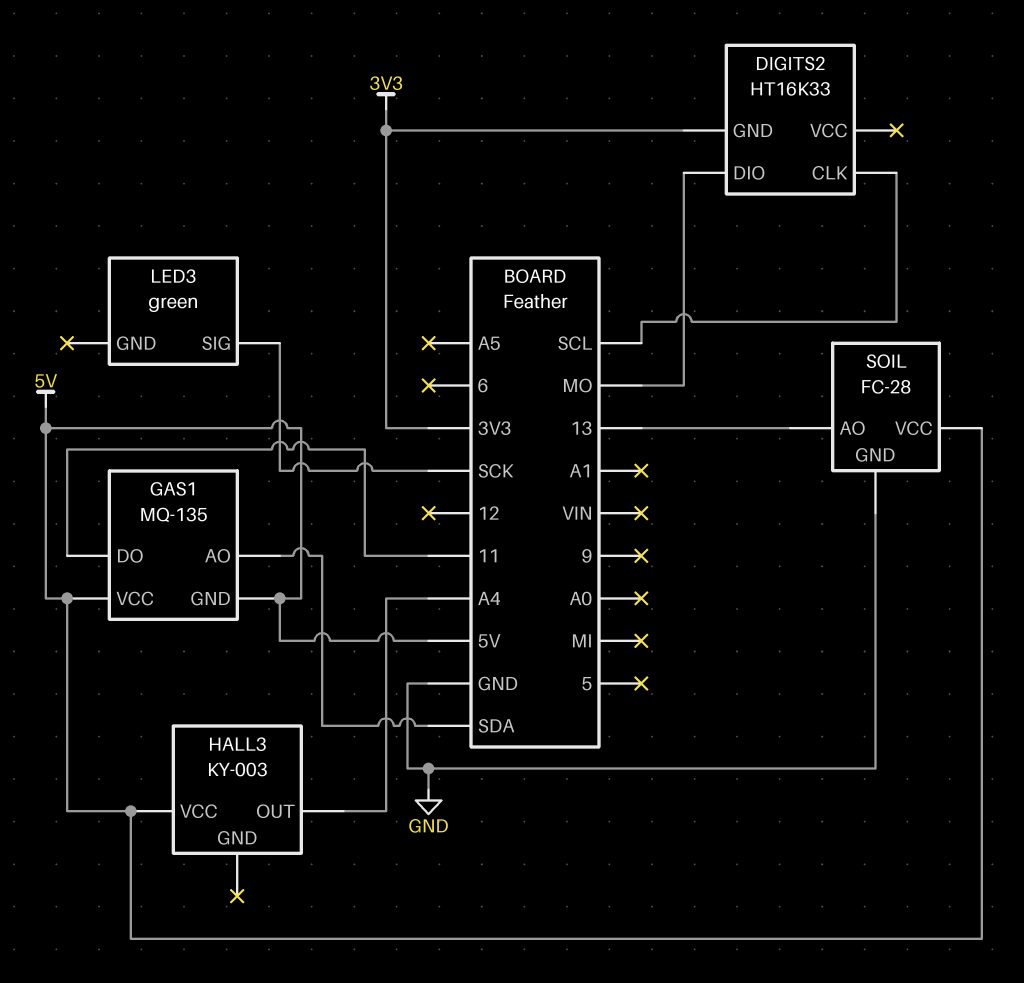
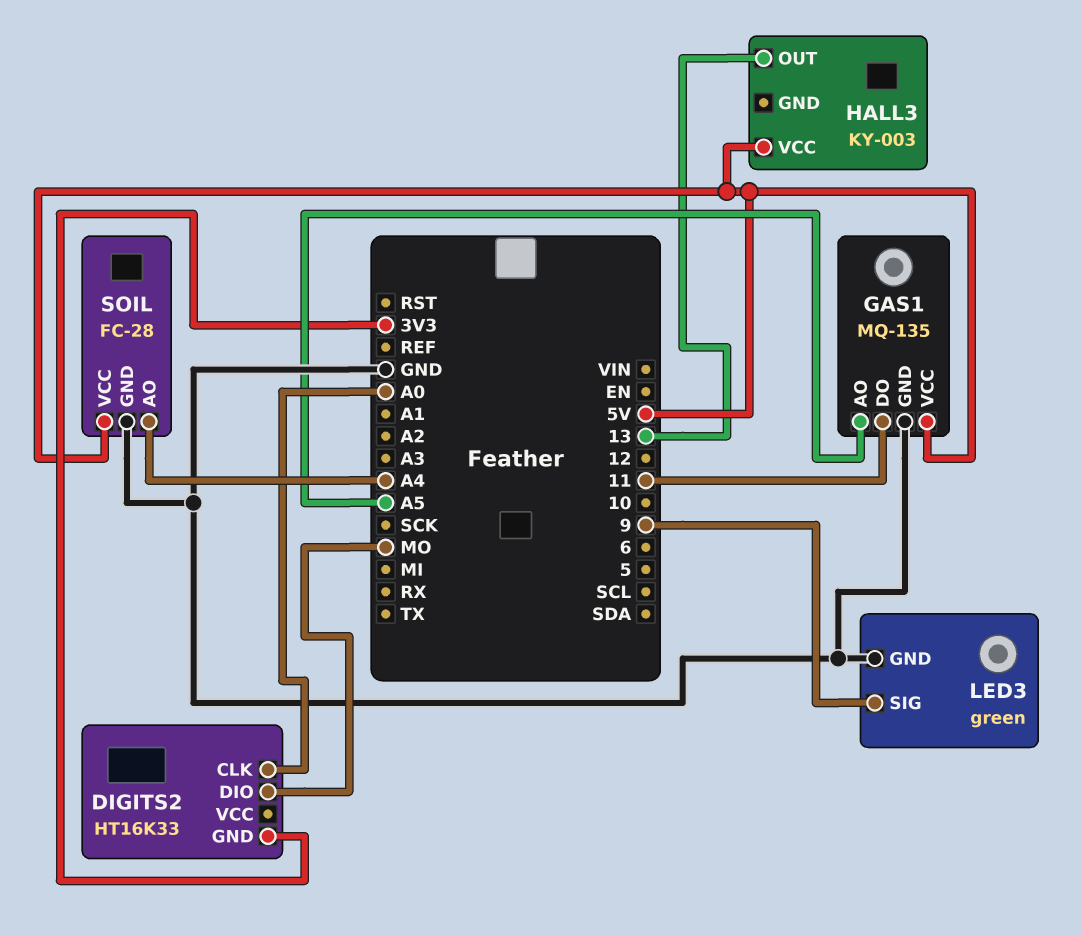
DIGITS2 pin CLK: SCL -> A0
GAS1 pin AO: SDA -> A5
GAS1 pin GND: 5V -> GND
HALL3 pin OUT: A4 -> 13
LED3 pin GND: none -> GND
LED3 pin SIG: SCK -> 9
SOIL pin AO: 13 -> A4

